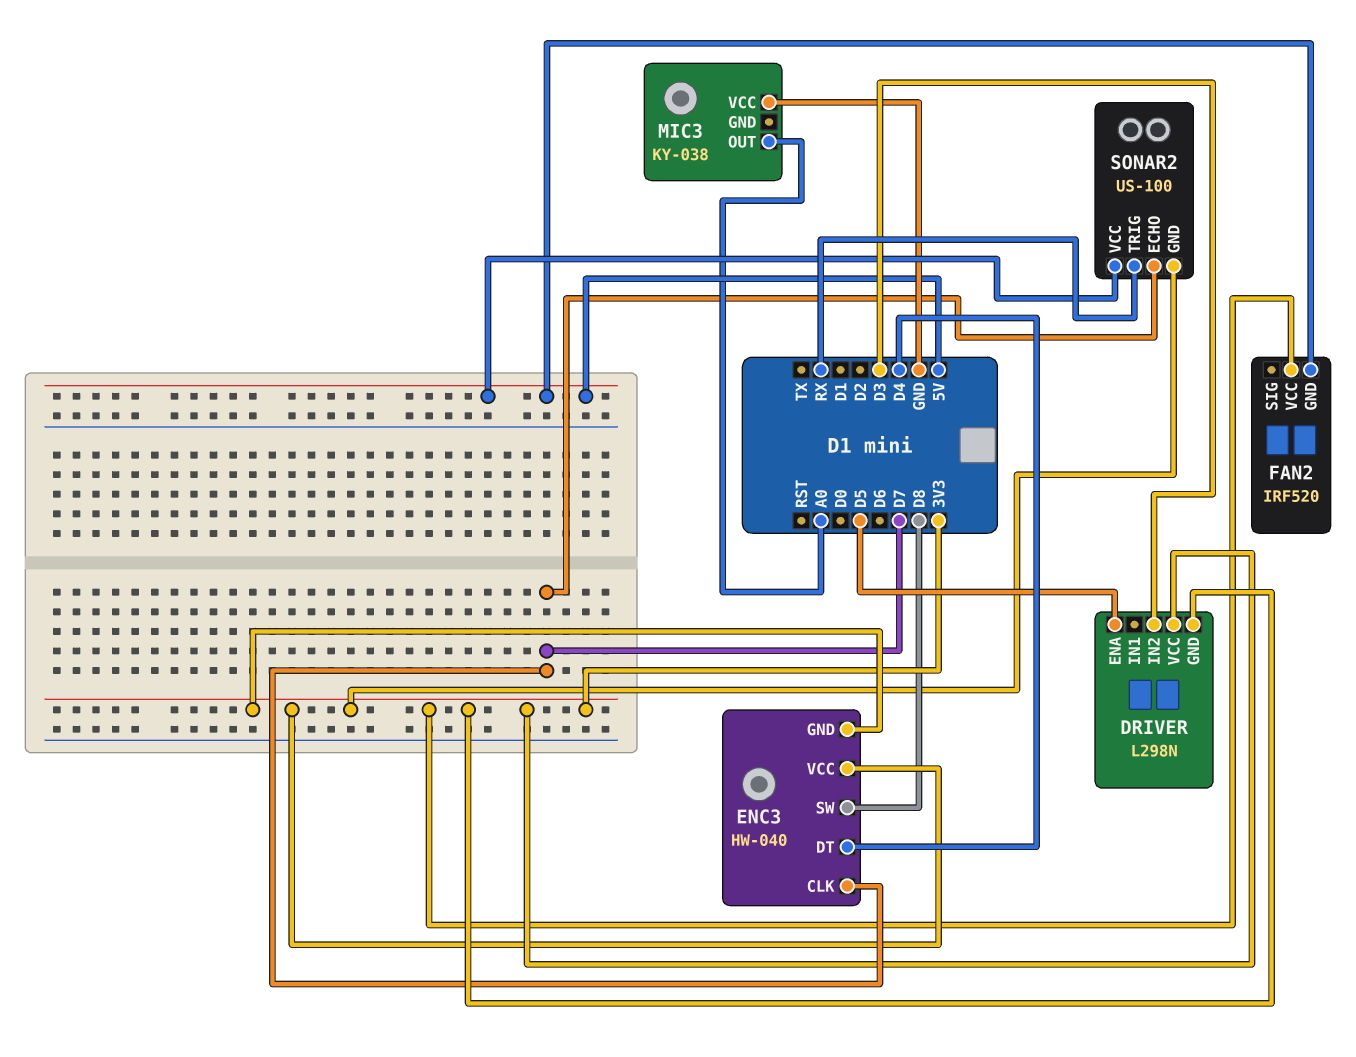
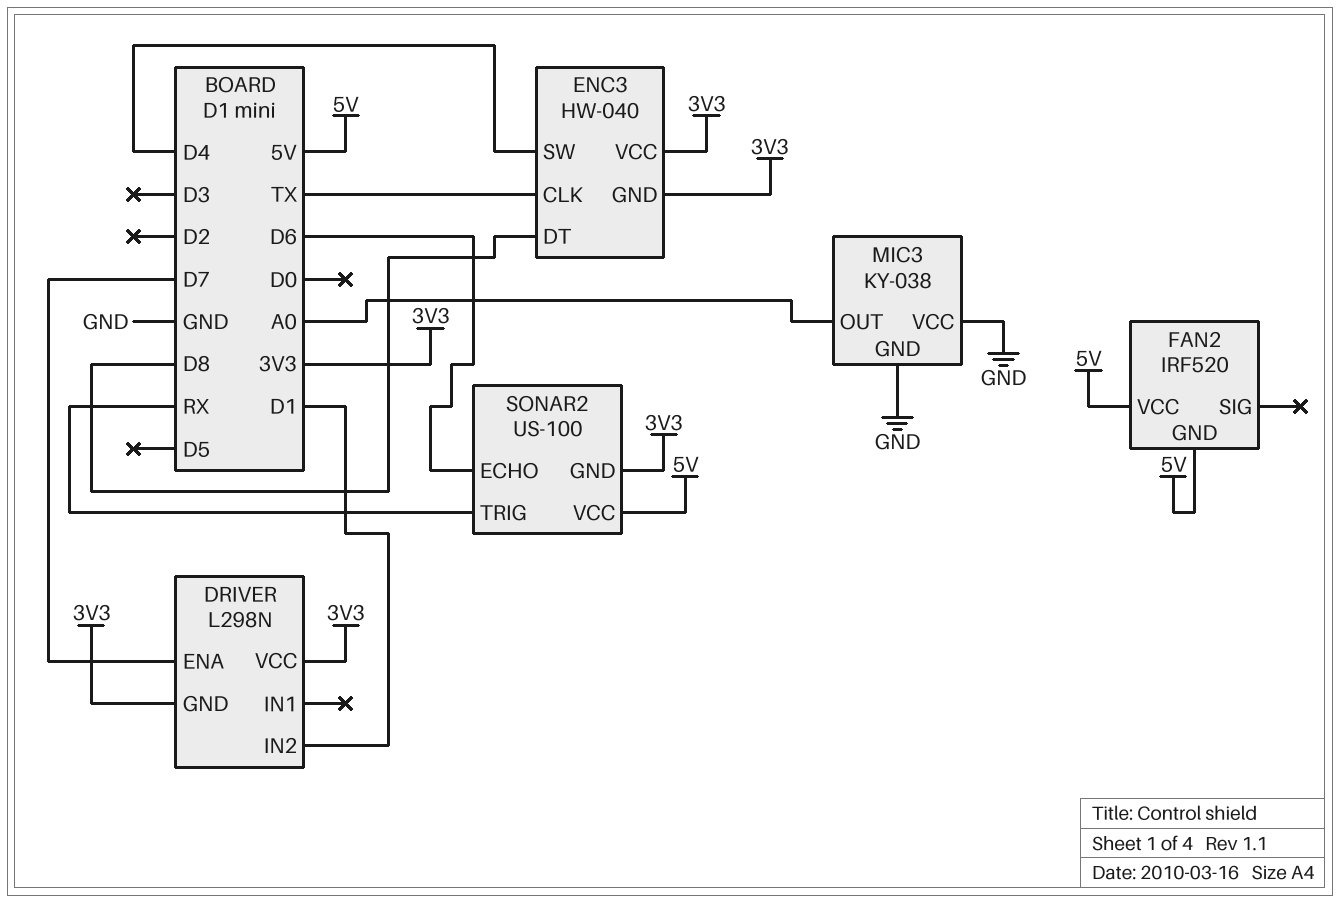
DRIVER pin ENA: D5 -> D7
DRIVER pin IN2: D3 -> D1
ENC3 pin CLK: D7 -> TX
ENC3 pin DT: D4 -> D8
ENC3 pin SW: D8 -> D4
FAN2 pin VCC: 3V3 -> 5V
MIC3 pin GND: none -> GND
SONAR2 pin ECHO: D7 -> D6

